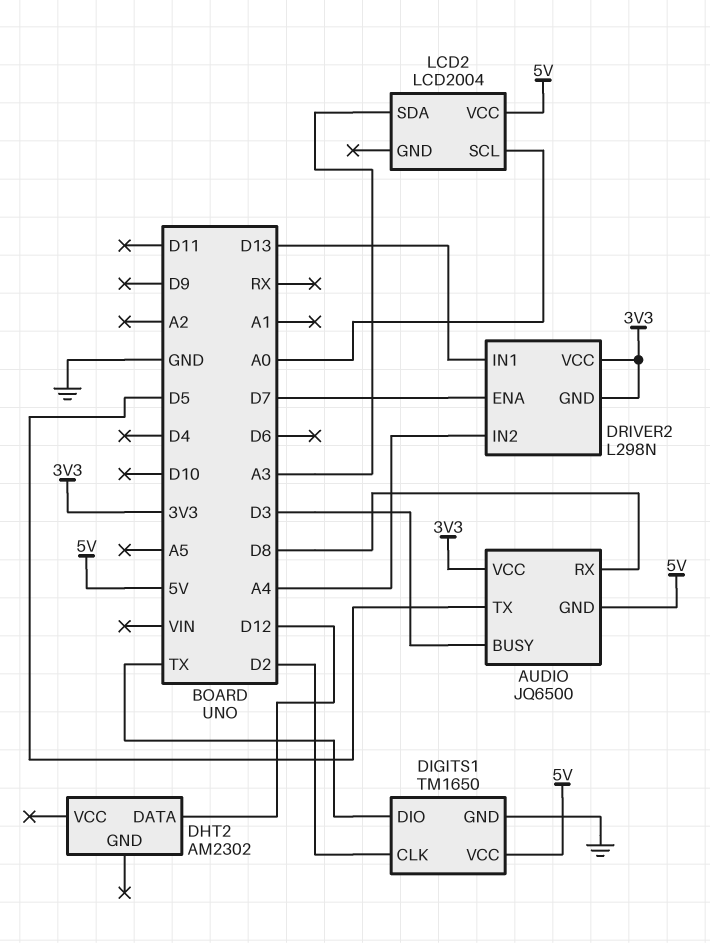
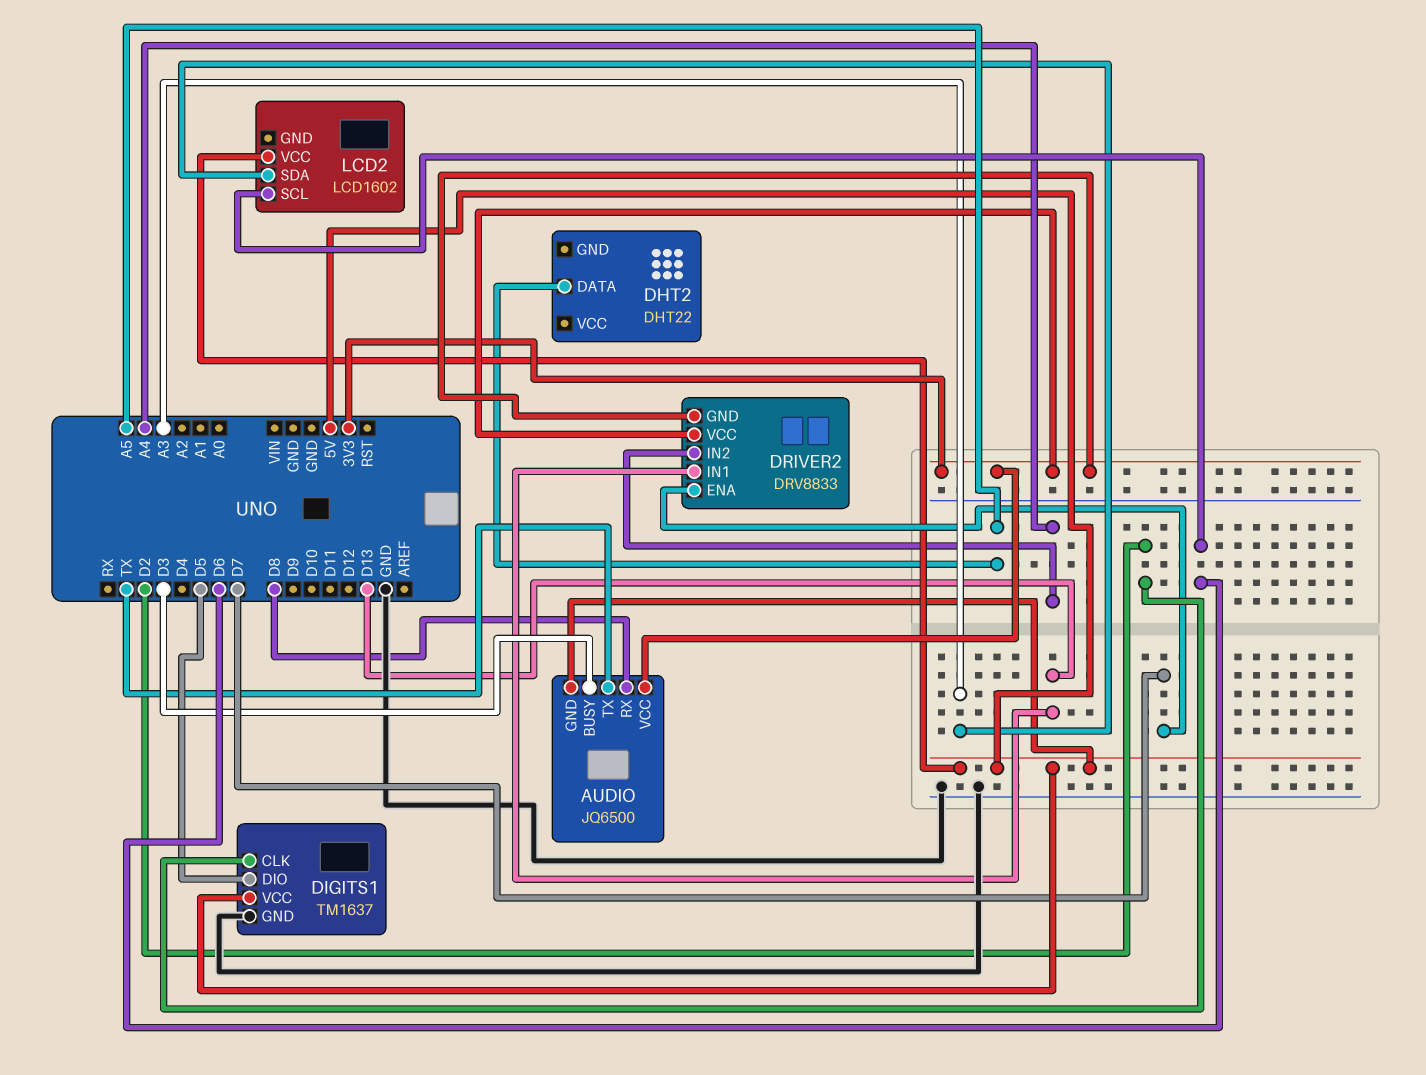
AUDIO pin TX: D5 -> TX
DHT2: AM2302 -> DHT22
DHT2 pin DATA: D12 -> A5
DIGITS1: TM1650 -> TM1637
DIGITS1 pin DIO: TX -> D5
DRIVER2: L298N -> DRV8833
LCD2: LCD2004 -> LCD1602
LCD2 pin SCL: A0 -> D6

